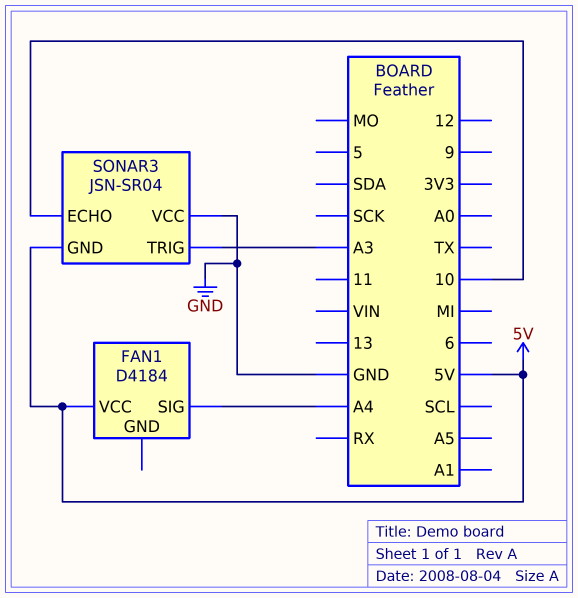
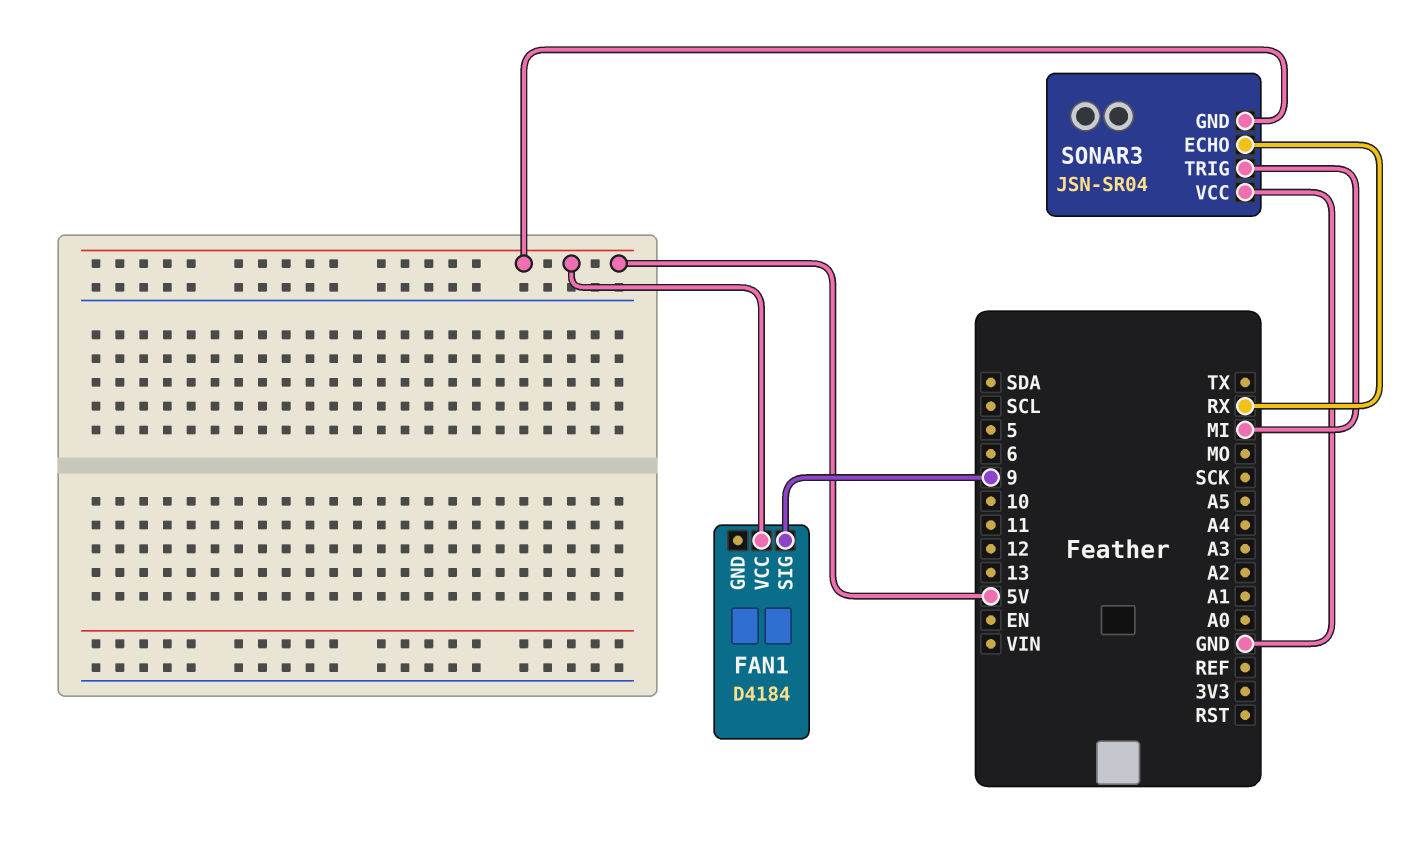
FAN1 pin SIG: A4 -> 9
SONAR3 pin ECHO: 10 -> RX
SONAR3 pin TRIG: A3 -> MI

